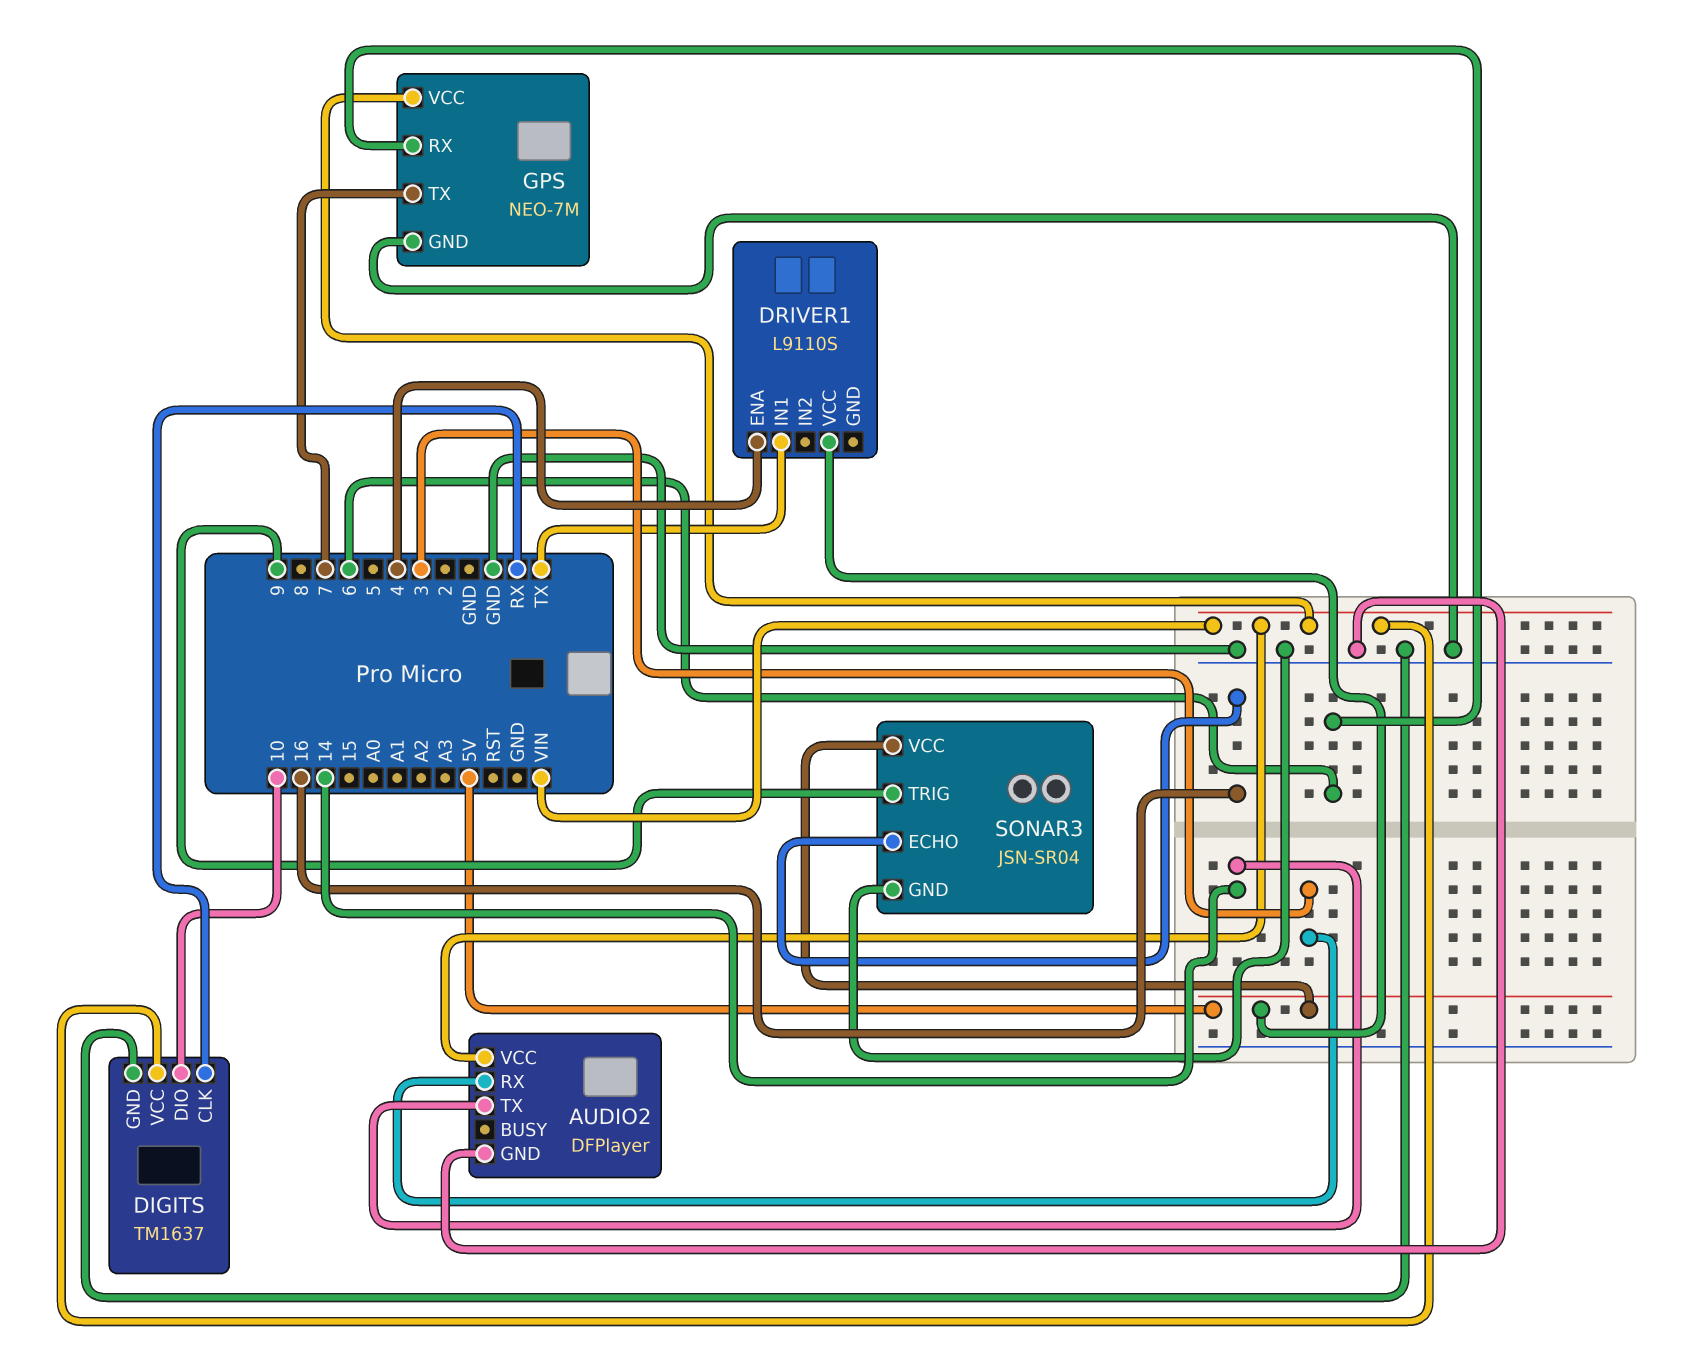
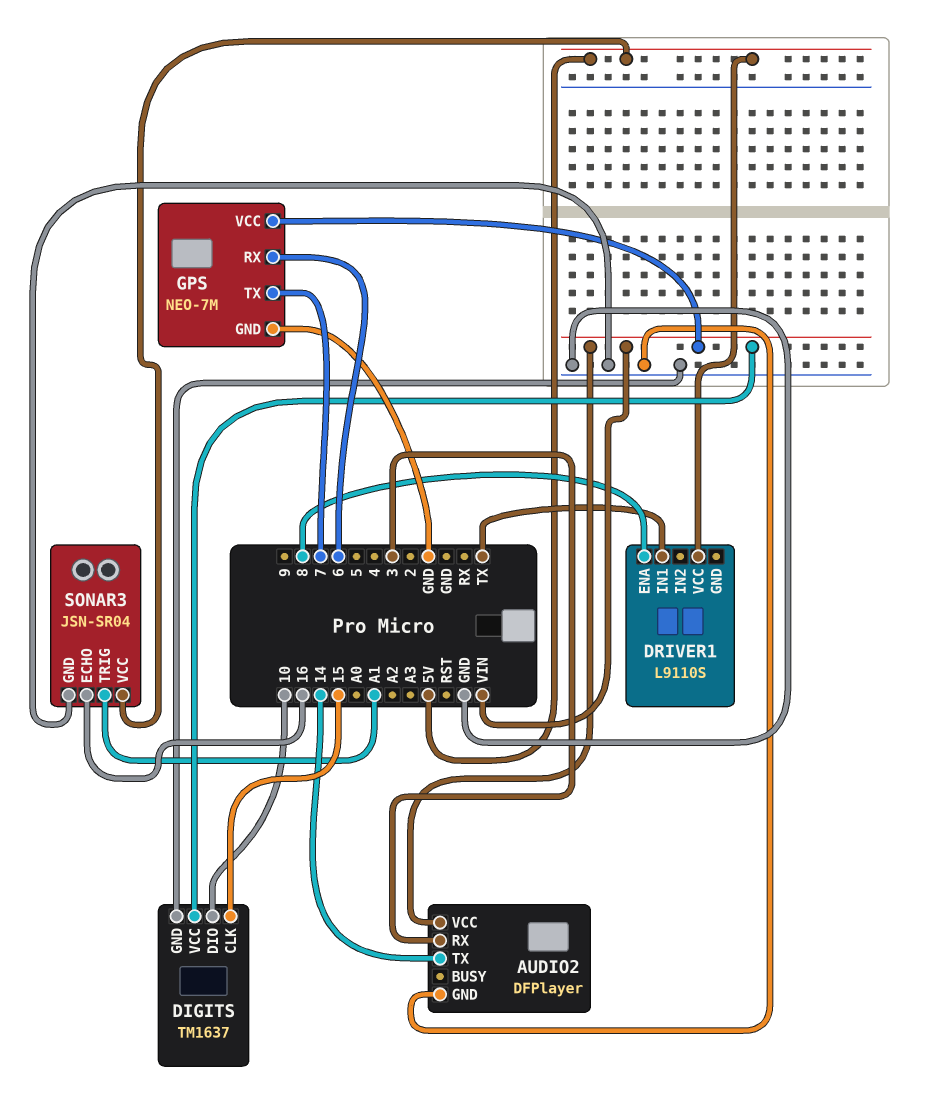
DIGITS pin CLK: RX -> 15
DRIVER1 pin ENA: 4 -> 8
SONAR3 pin TRIG: 9 -> A1

